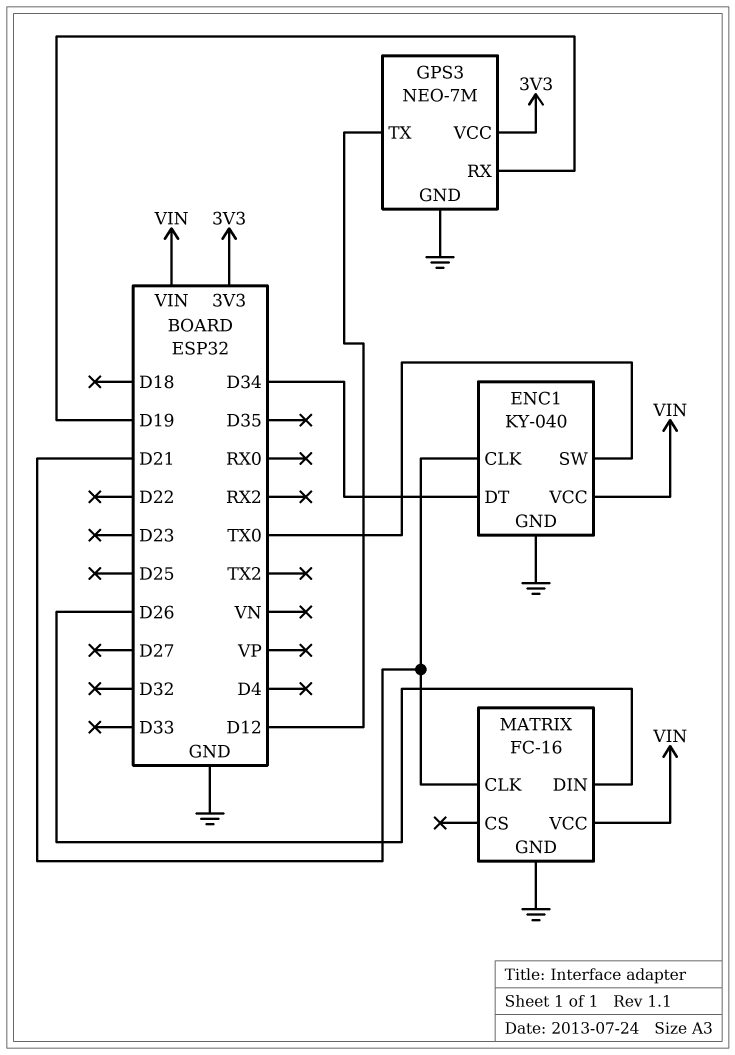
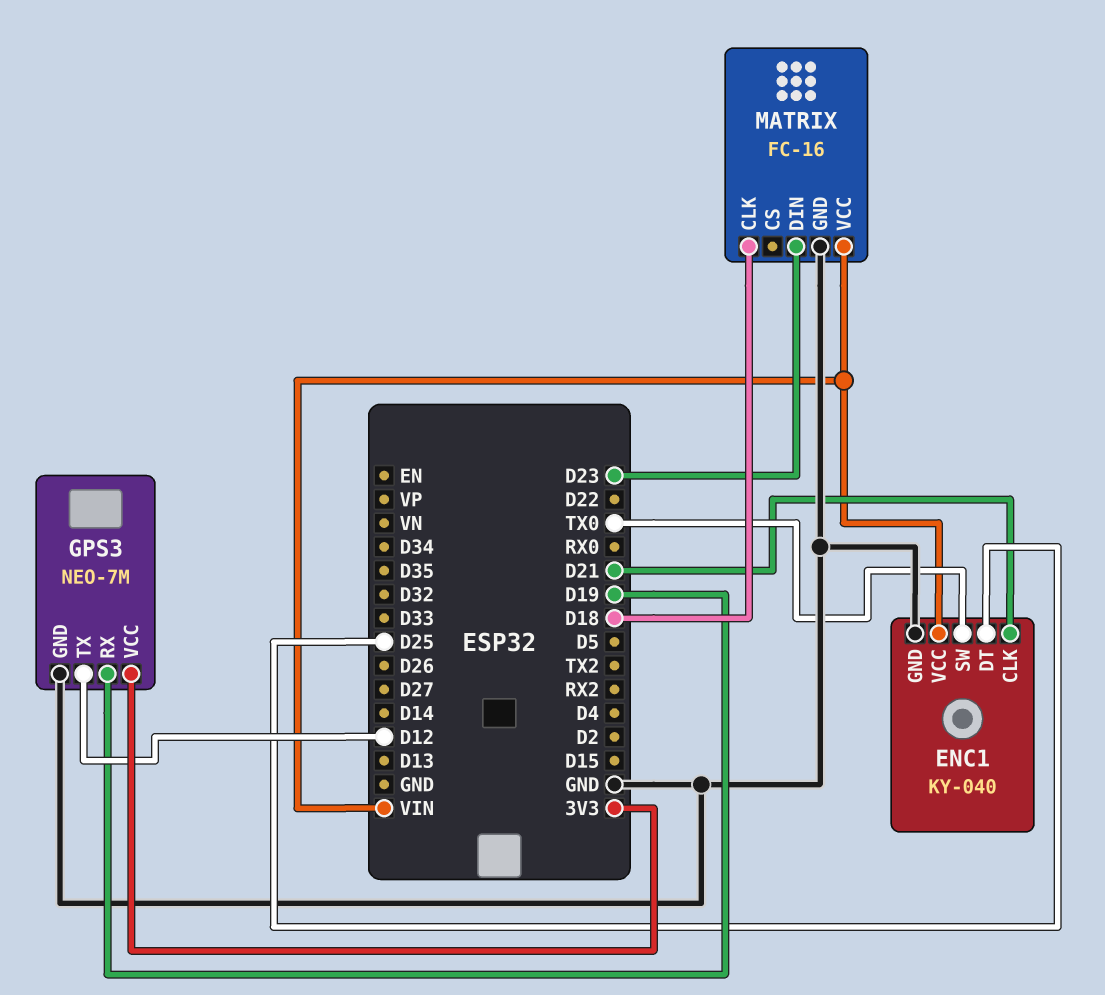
ENC1 pin DT: D34 -> D25
MATRIX pin CLK: D21 -> D18
MATRIX pin DIN: D26 -> D23

